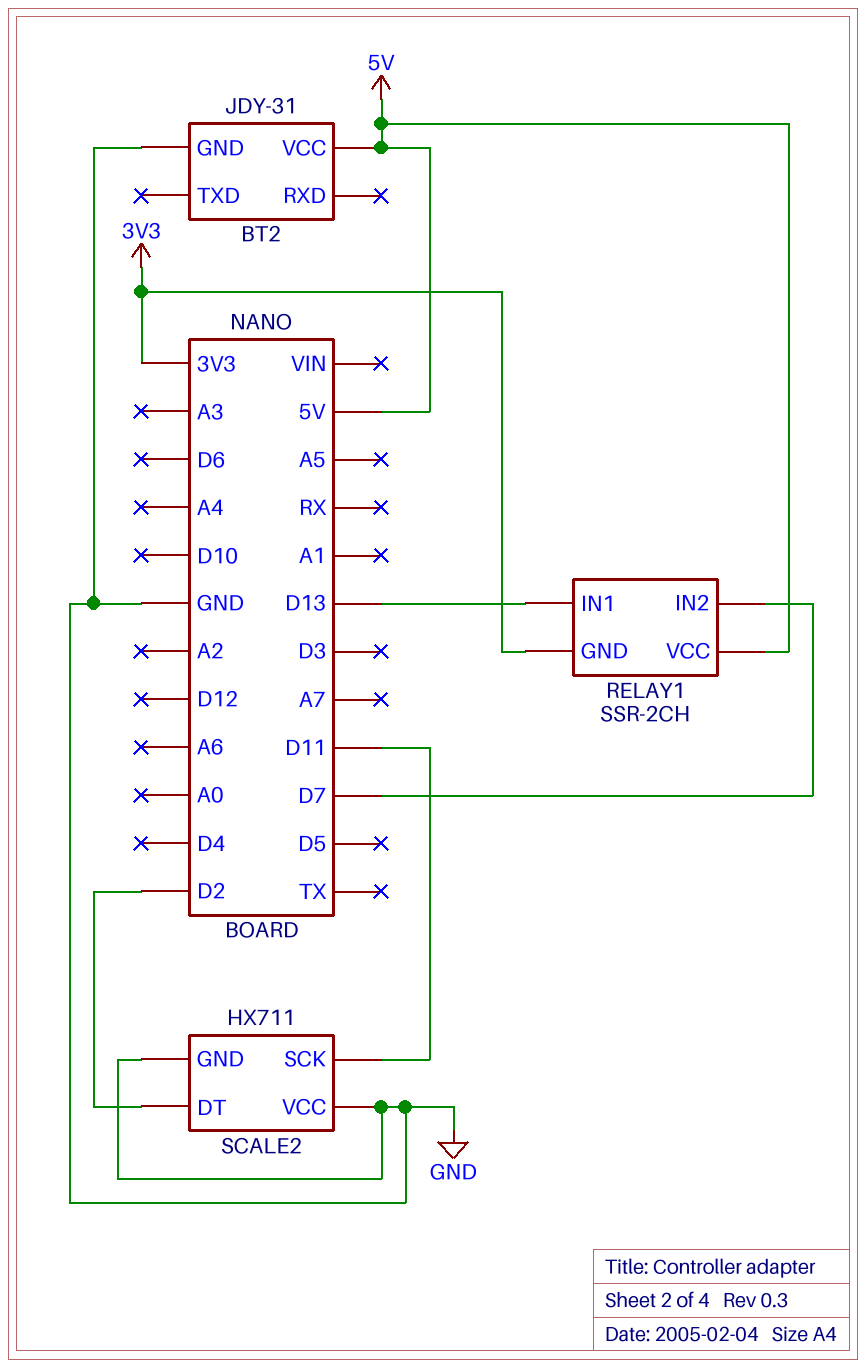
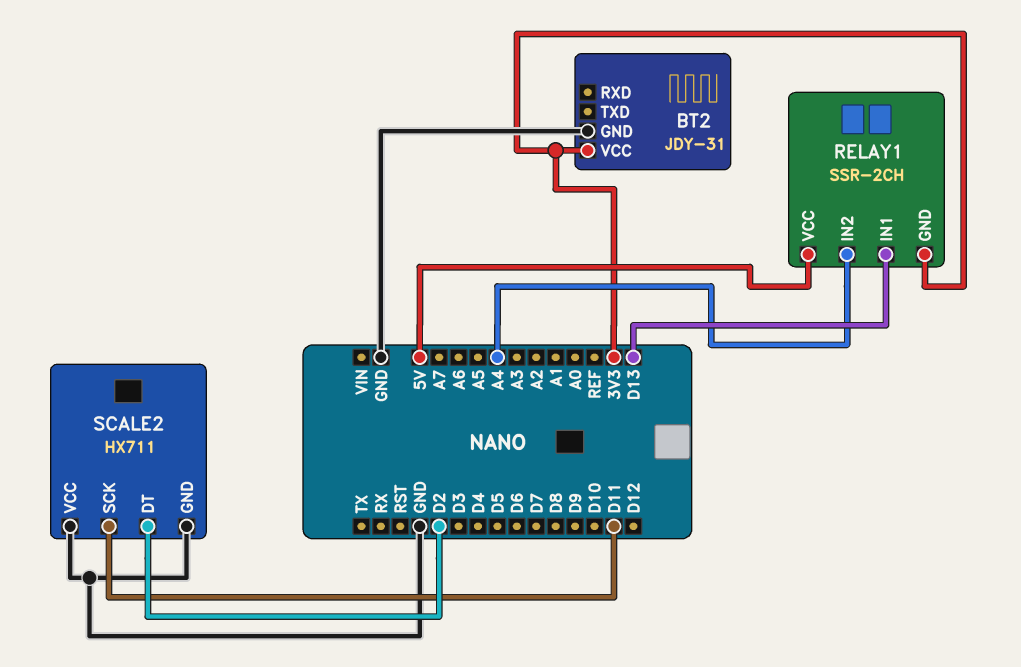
BT2 pin VCC: 5V -> 3V3
RELAY1 pin IN2: D7 -> A4

